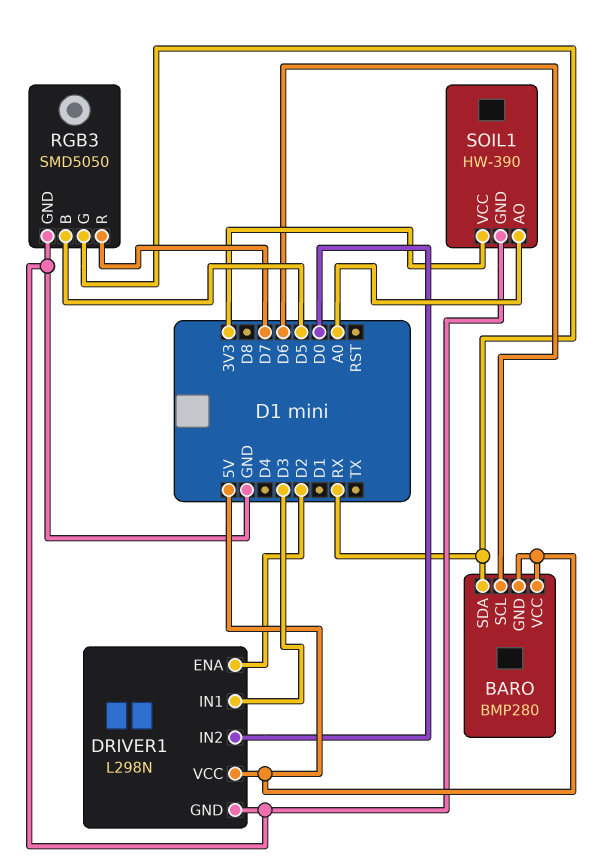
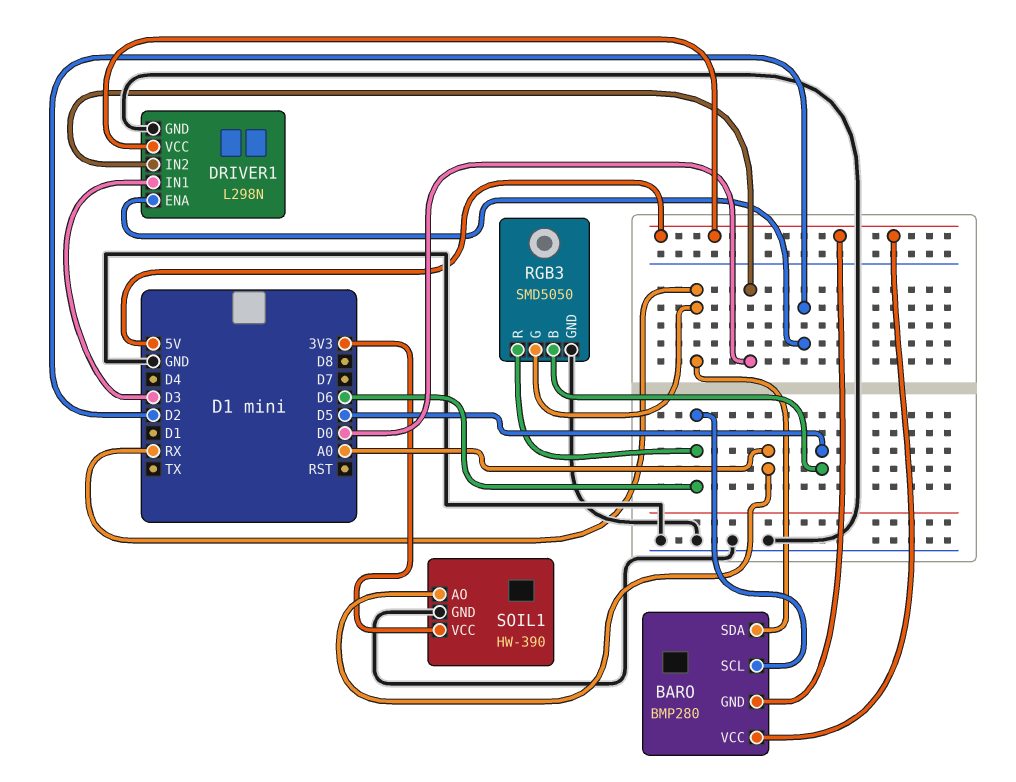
RGB3 pin R: D7 -> D6

